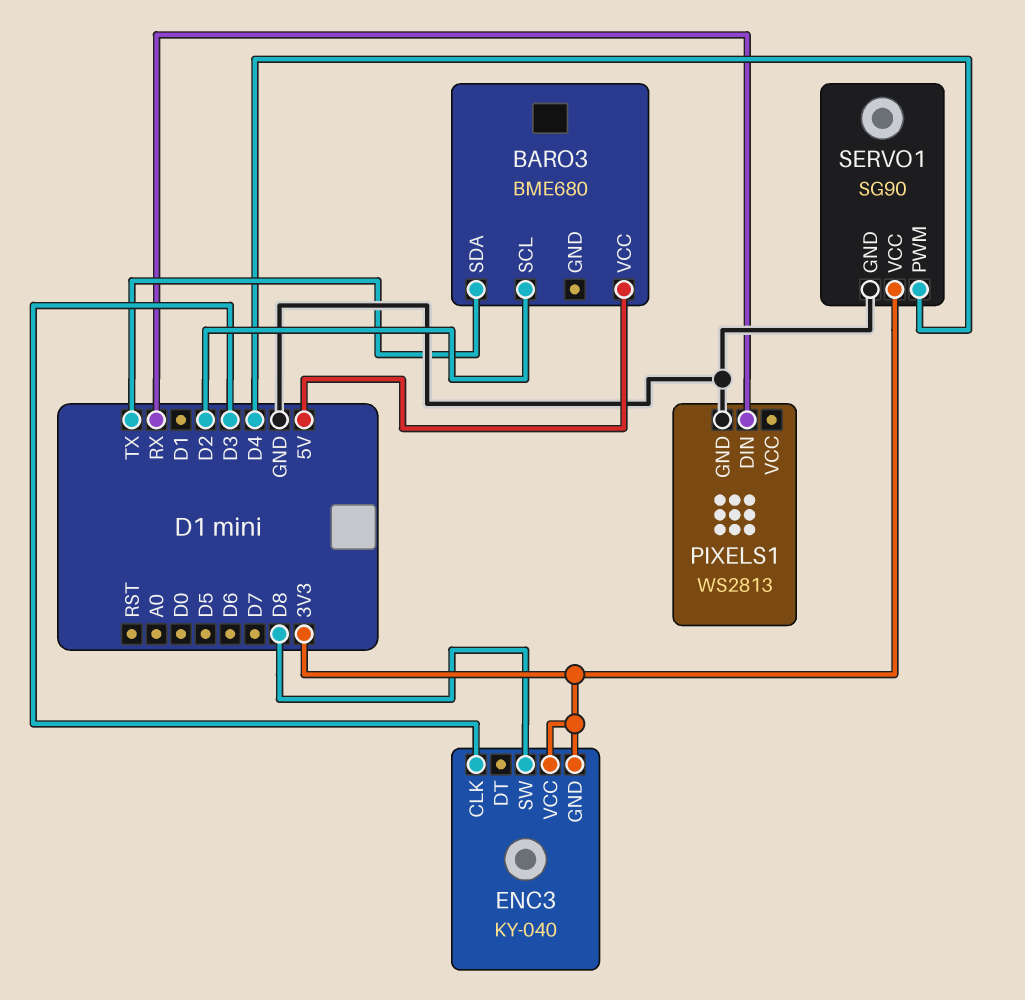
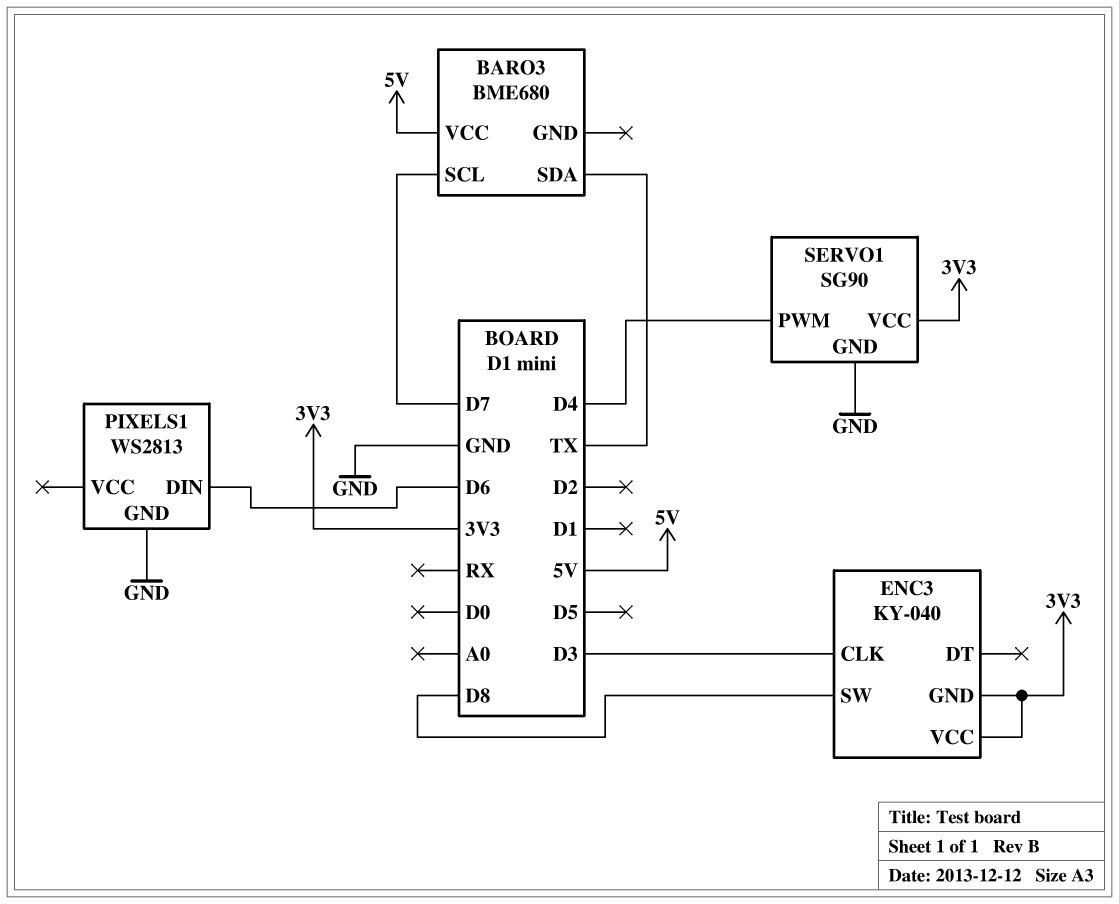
BARO3 pin SCL: D2 -> D7
PIXELS1 pin DIN: RX -> D6

